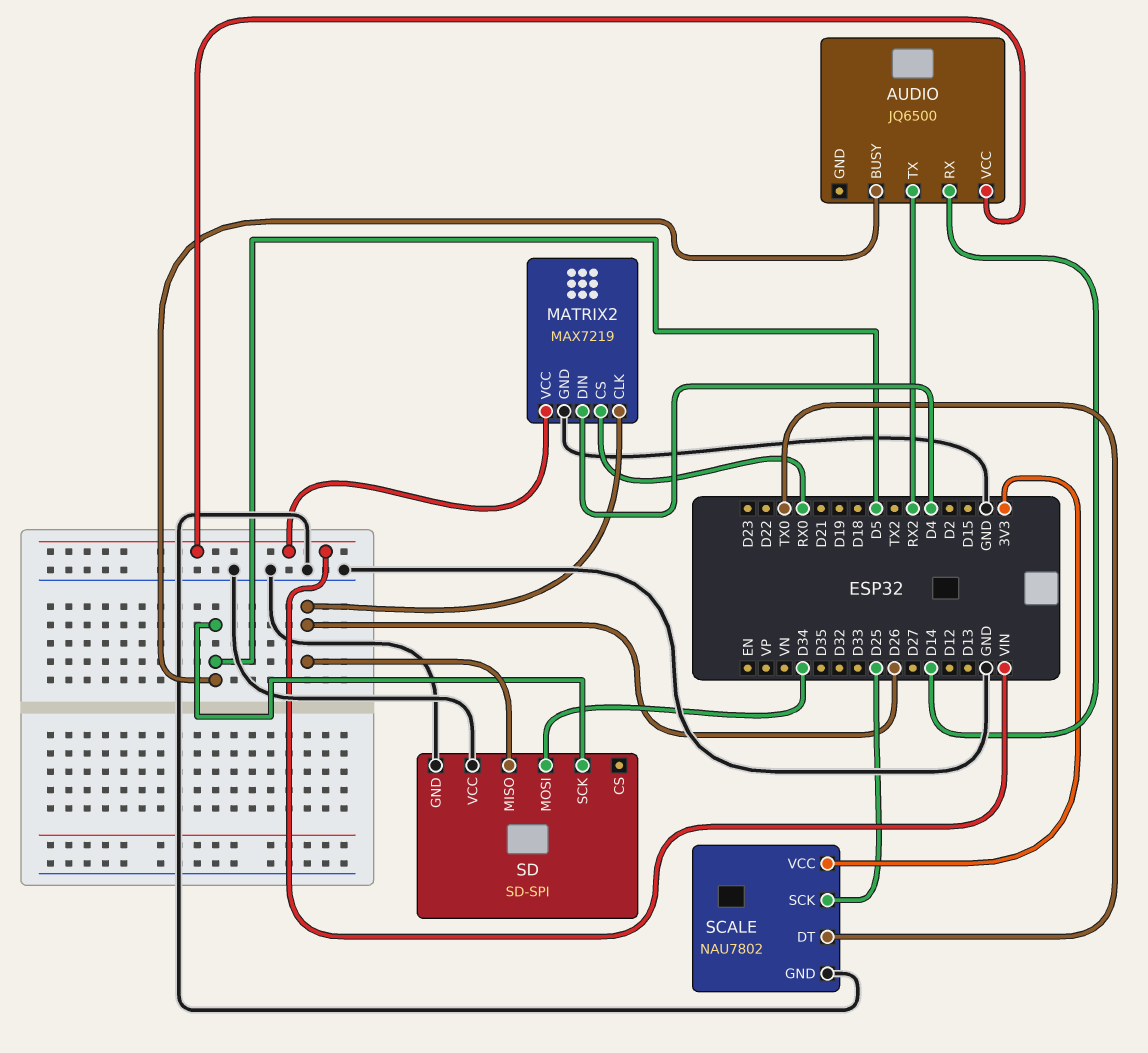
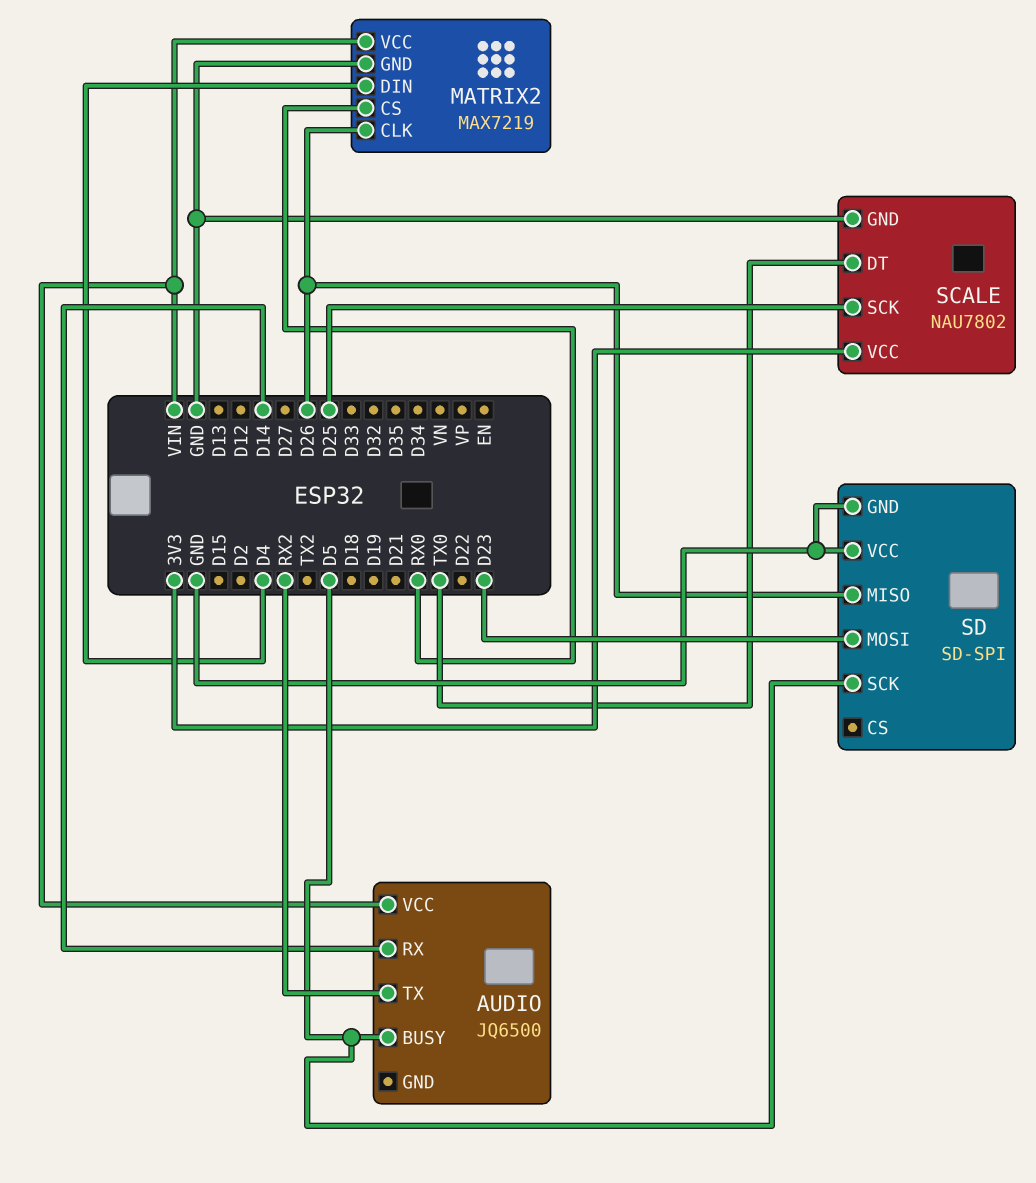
SD pin MOSI: D34 -> D23

